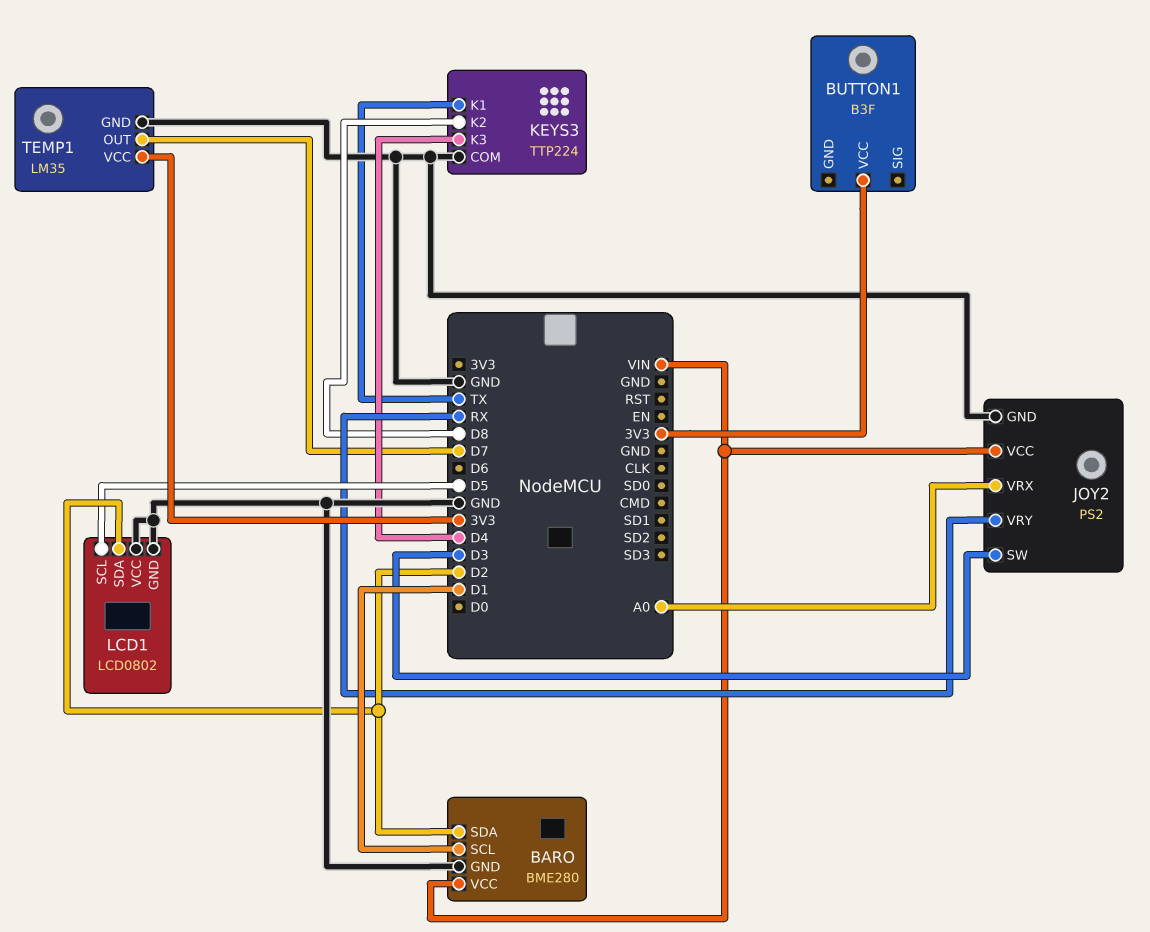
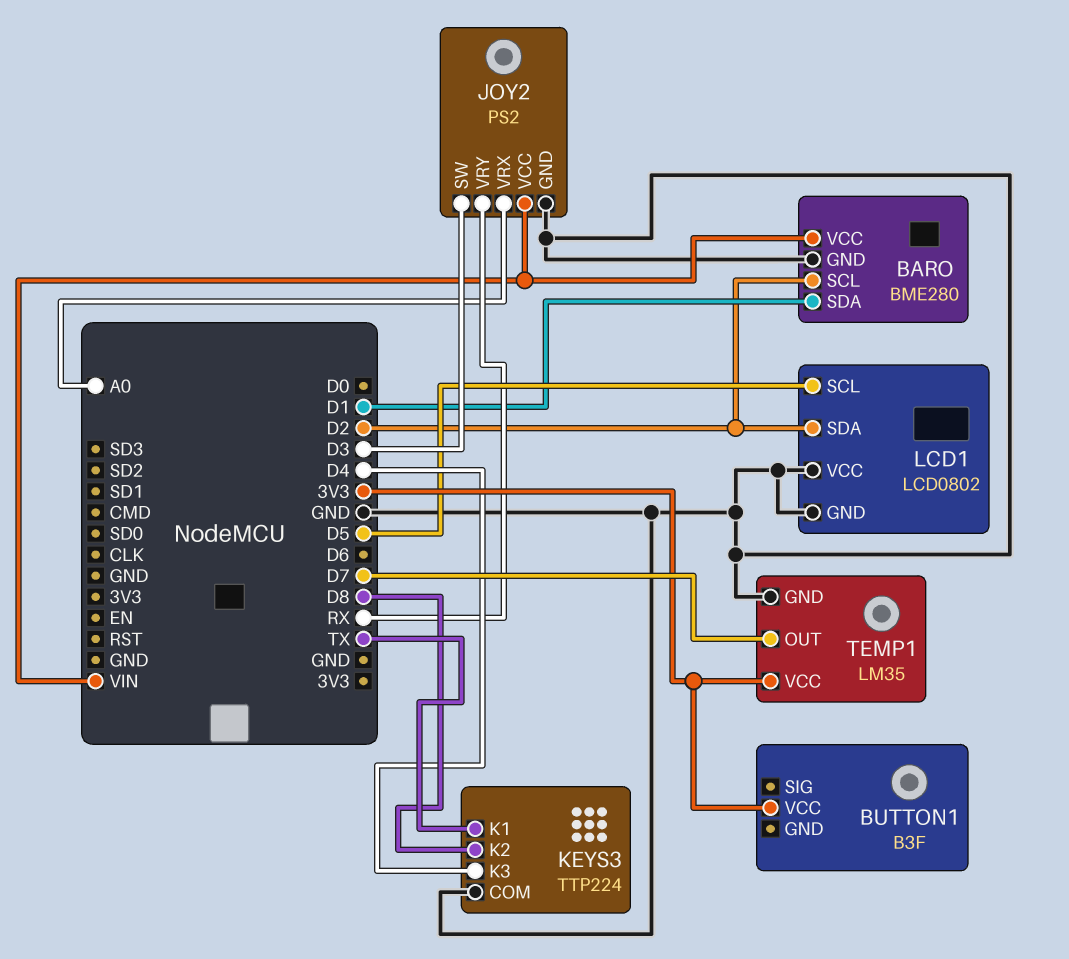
BARO pin SCL: D1 -> D2
BARO pin SDA: D2 -> D1

